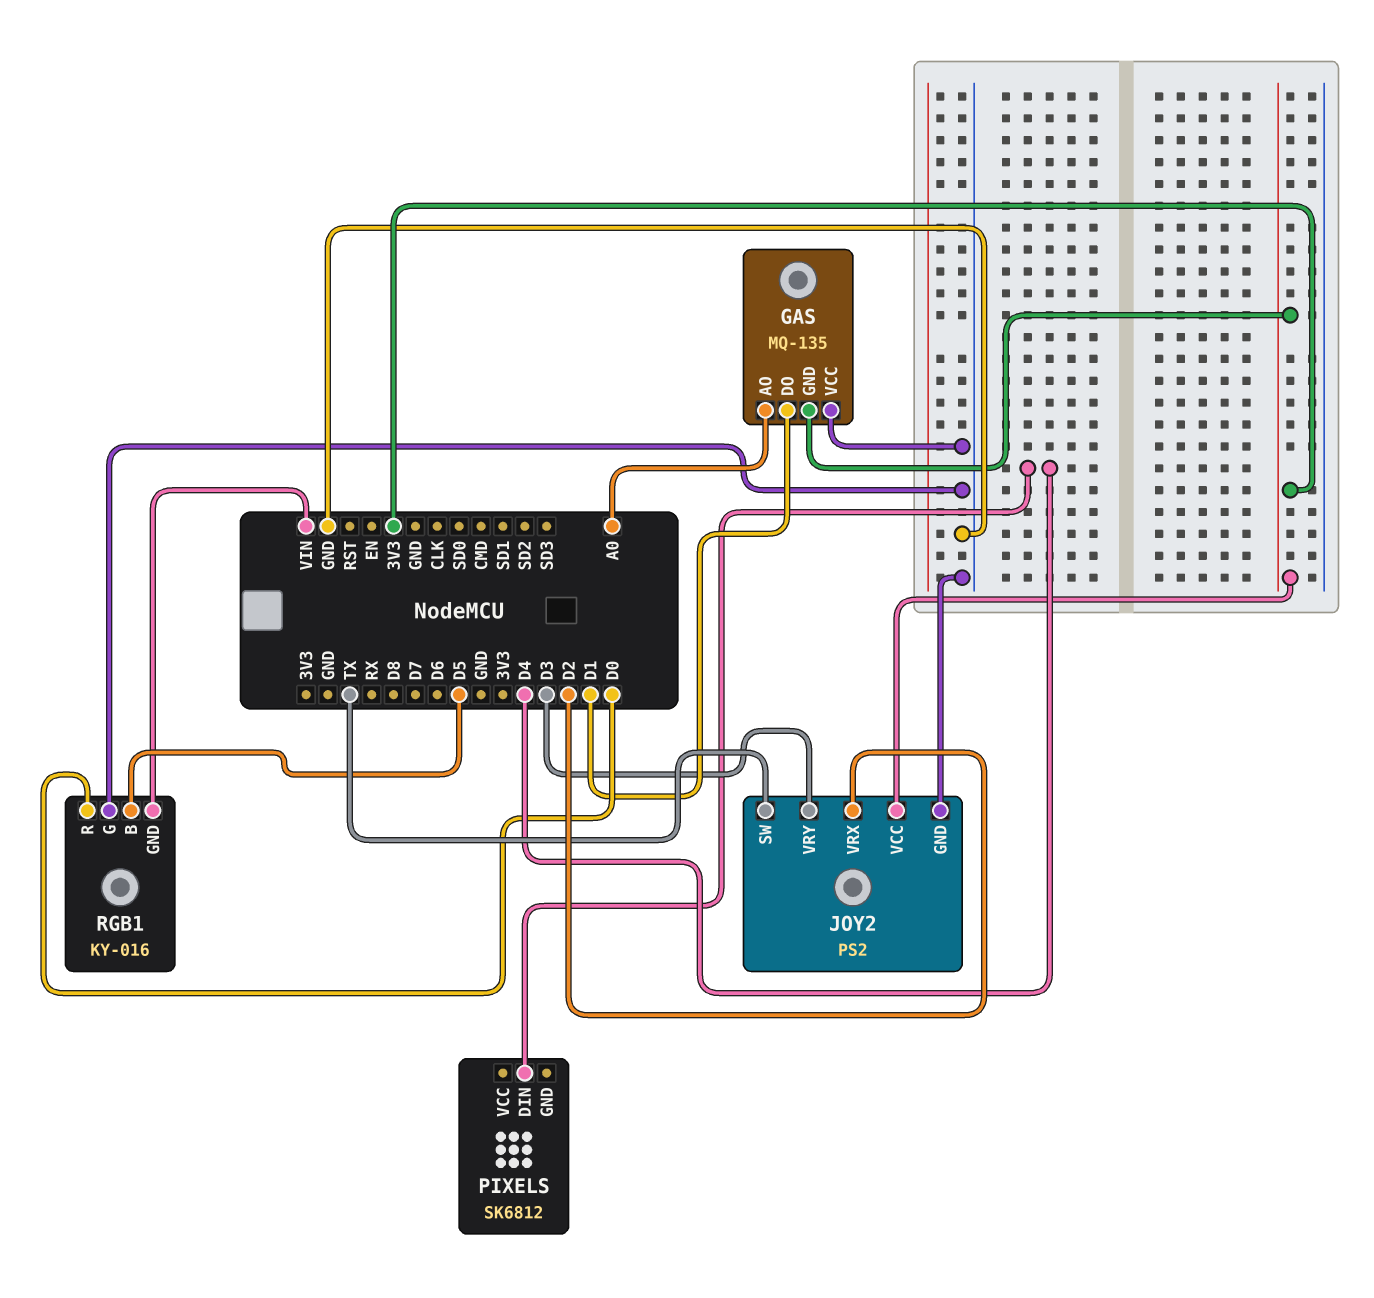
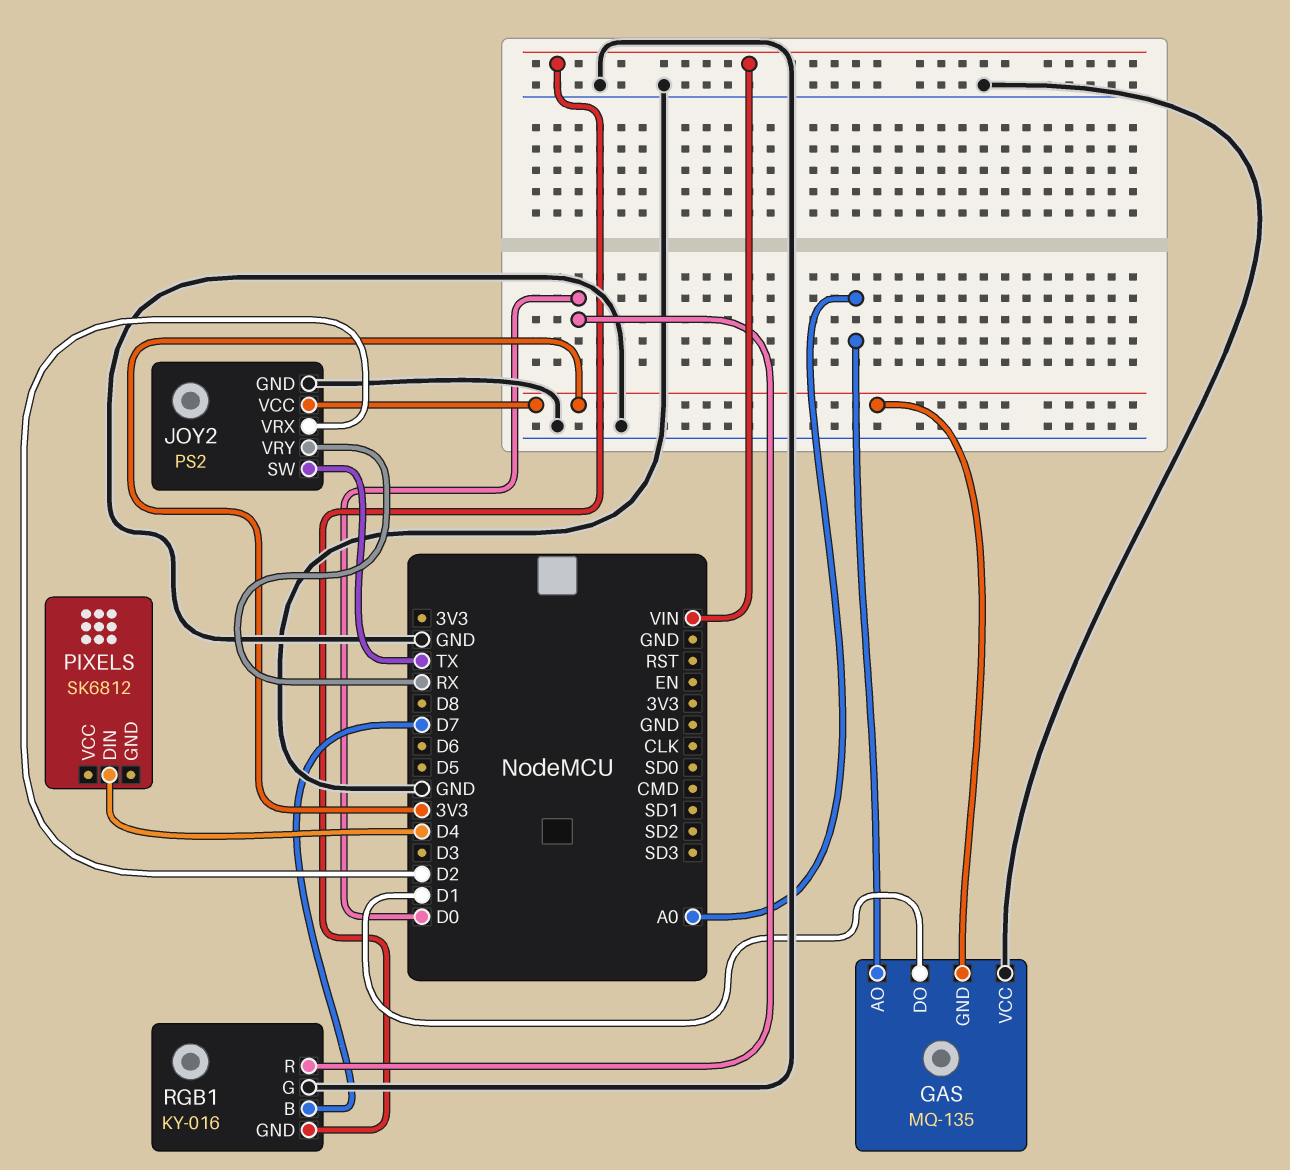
JOY2 pin VRY: D3 -> RX
RGB1 pin B: D5 -> D7

